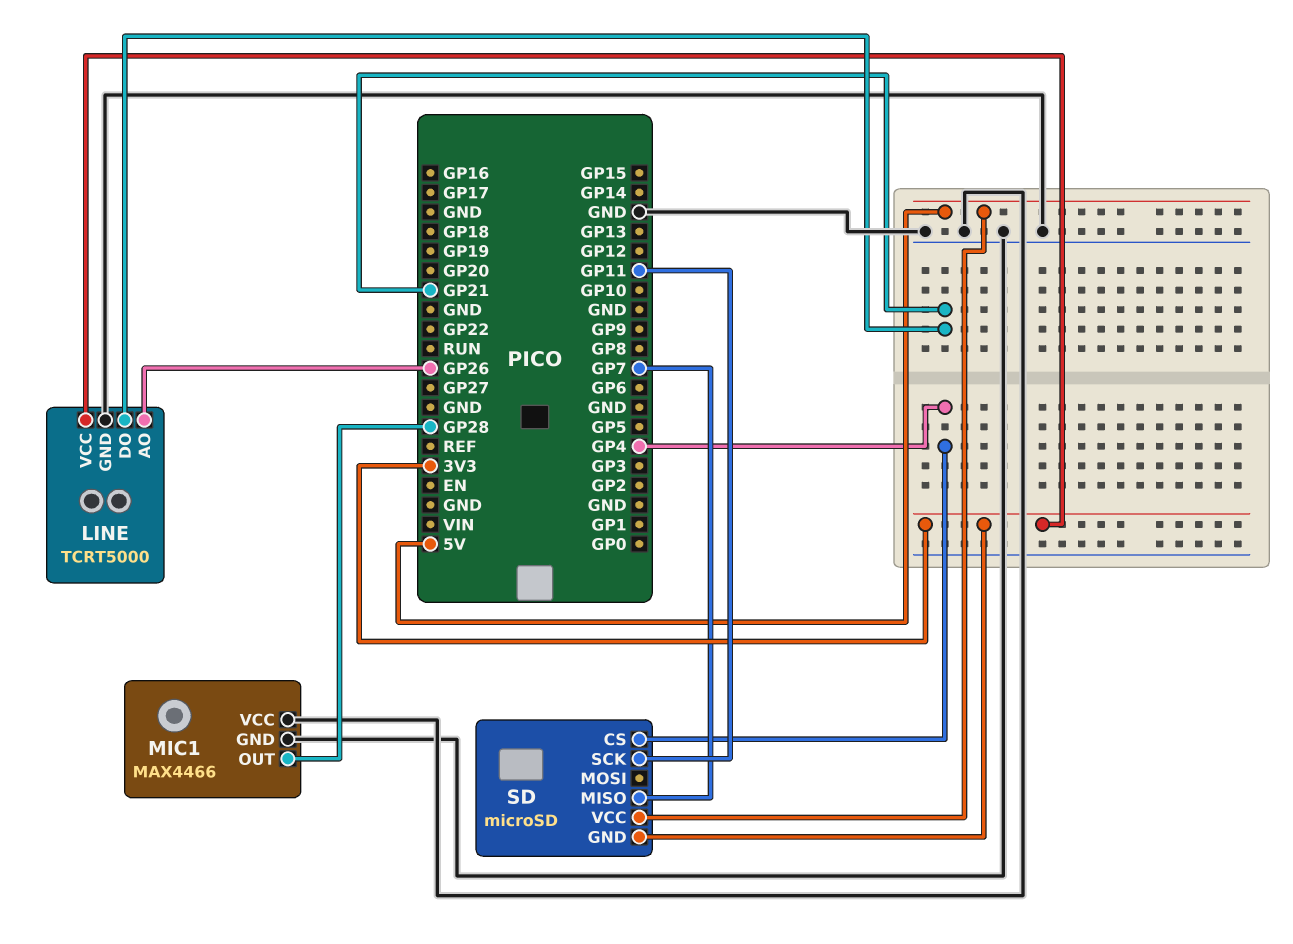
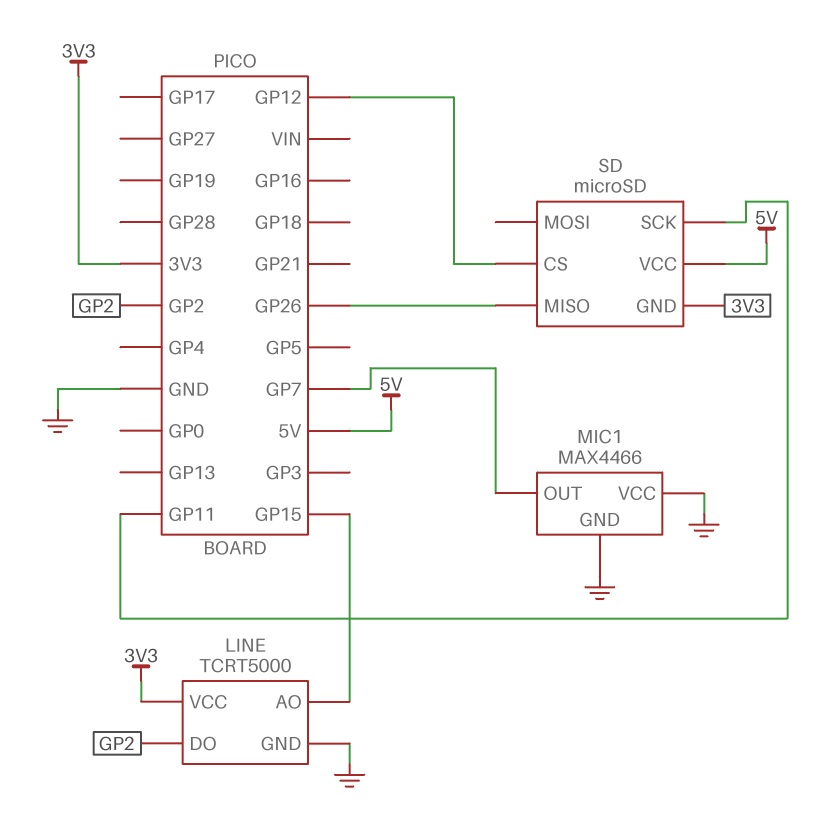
LINE pin AO: GP26 -> GP15
LINE pin DO: GP21 -> GP2
MIC1 pin OUT: GP28 -> GP7
SD pin CS: GP4 -> GP12
SD pin MISO: GP7 -> GP26

